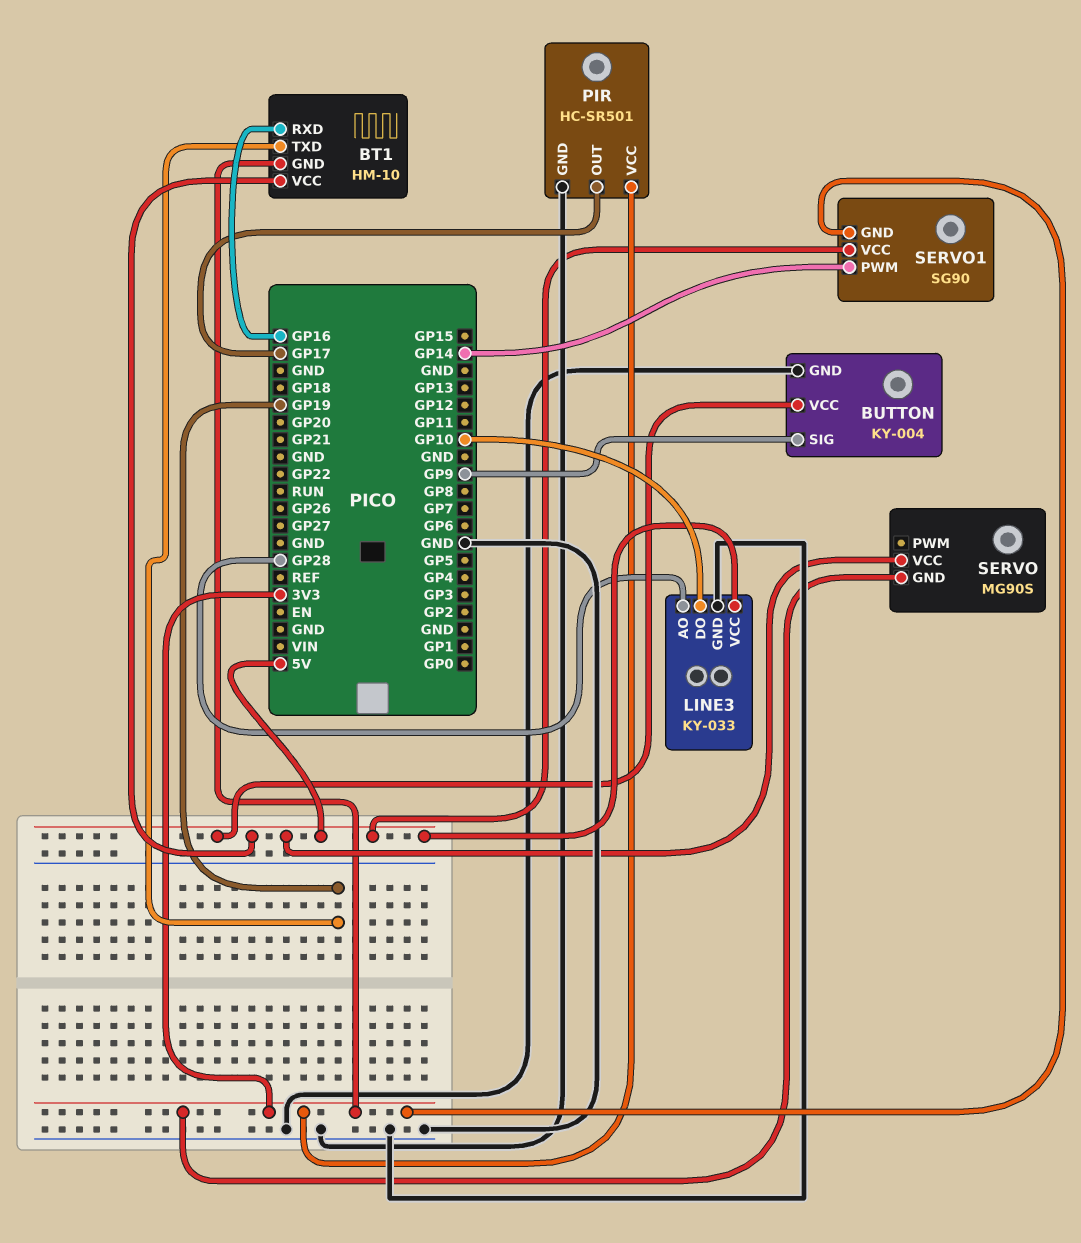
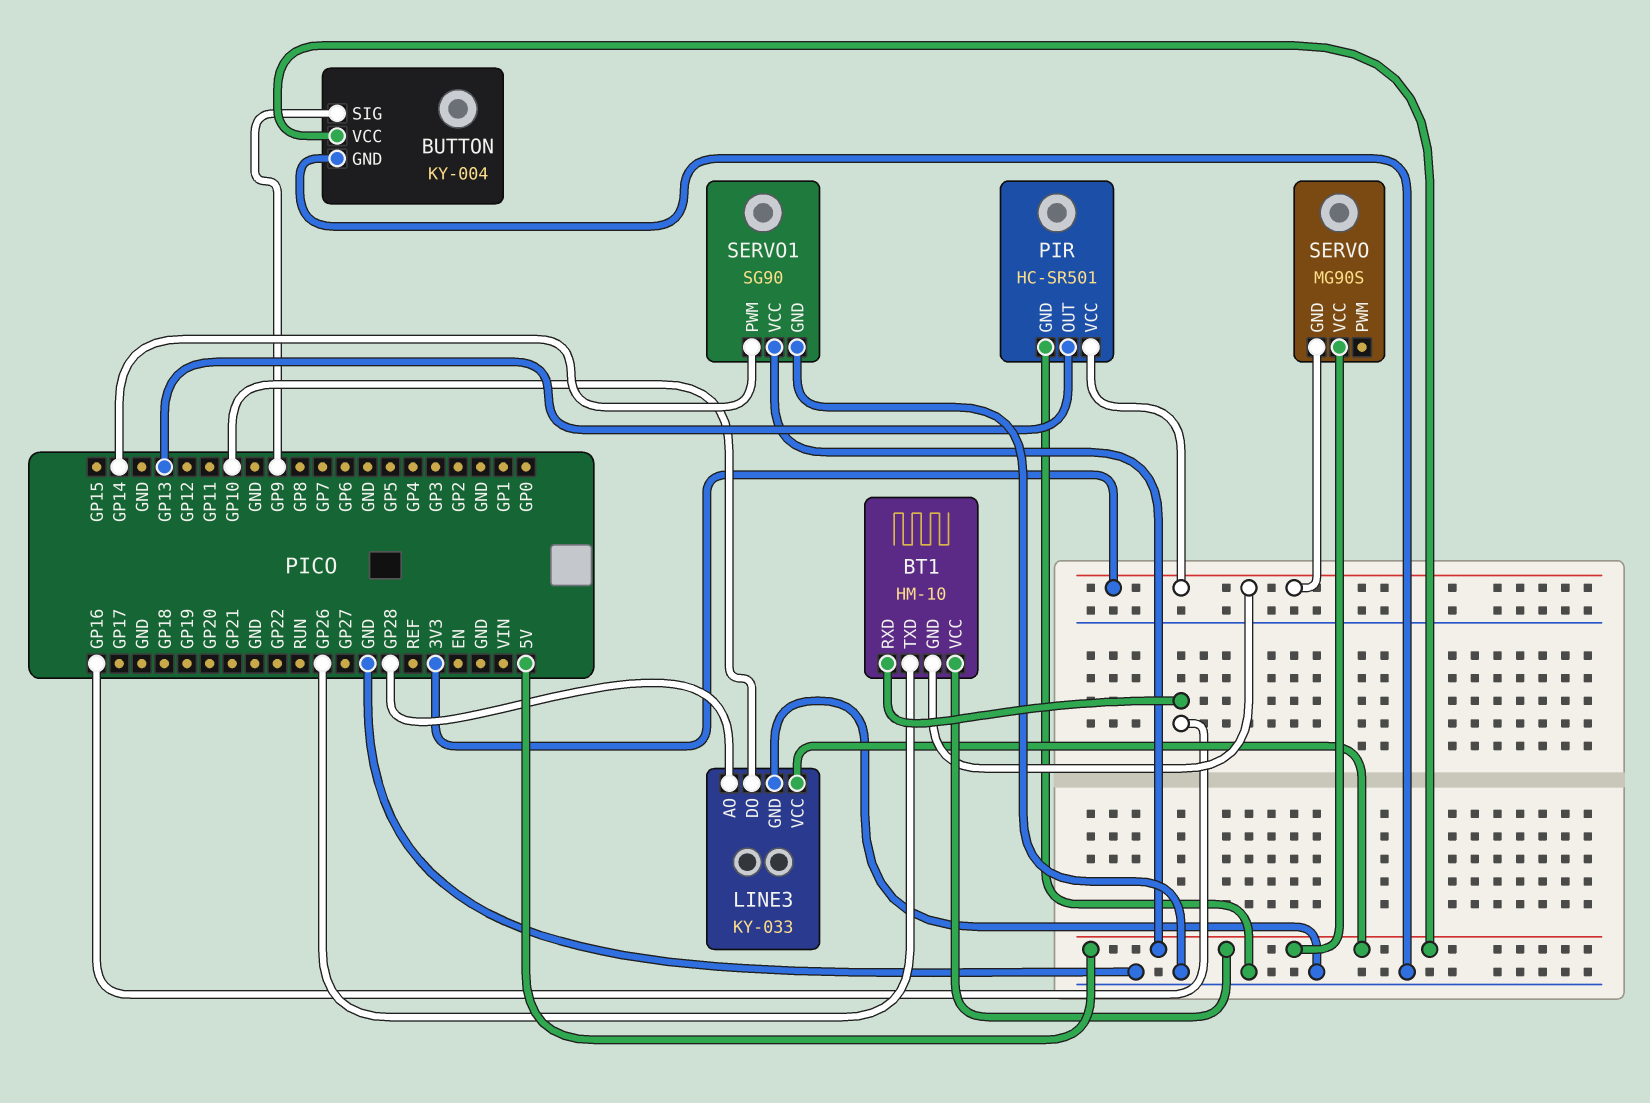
BT1 pin TXD: GP19 -> GP26
PIR pin OUT: GP17 -> GP13
SERVO1 pin GND: 3V3 -> GND

